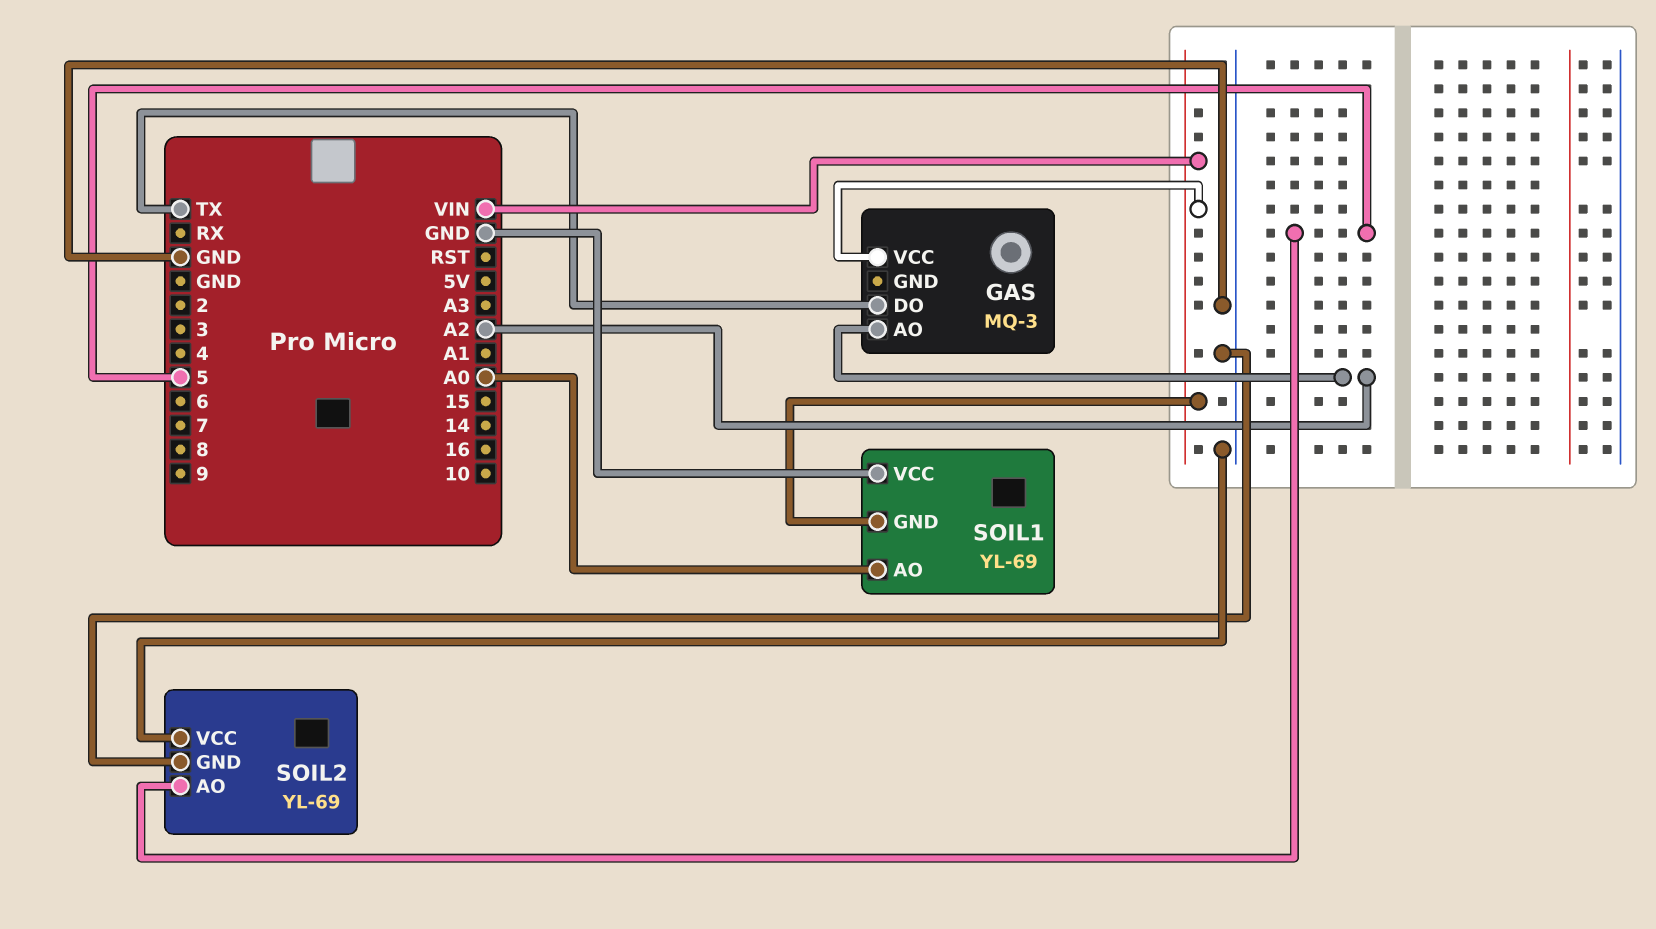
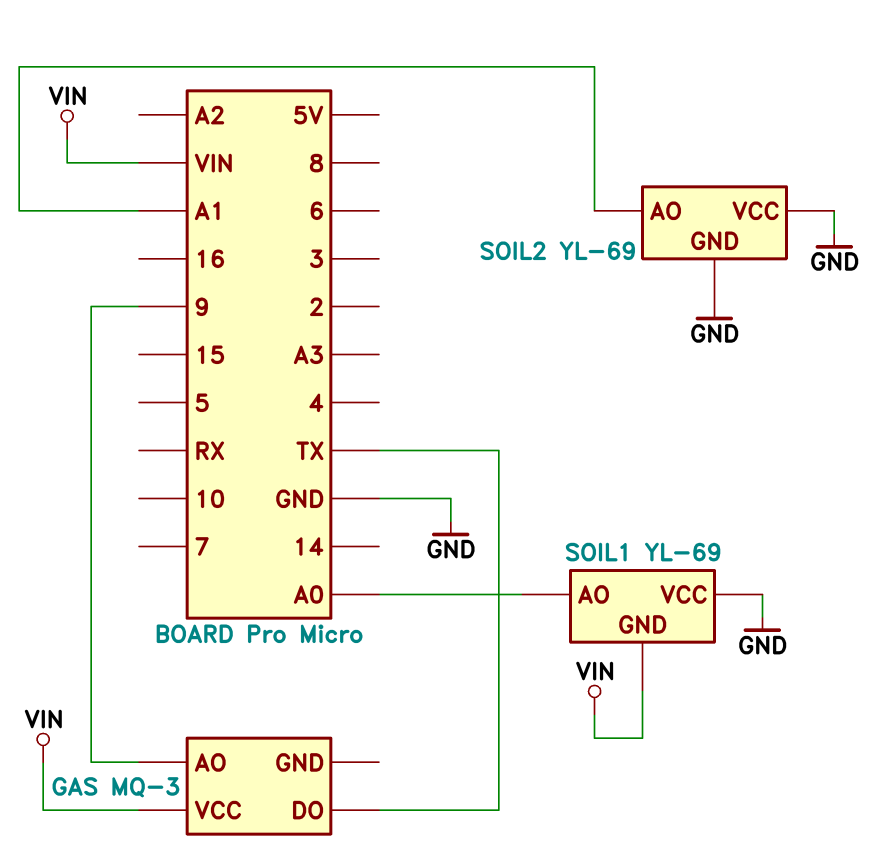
GAS pin AO: A2 -> 9
SOIL2 pin AO: 5 -> A1

